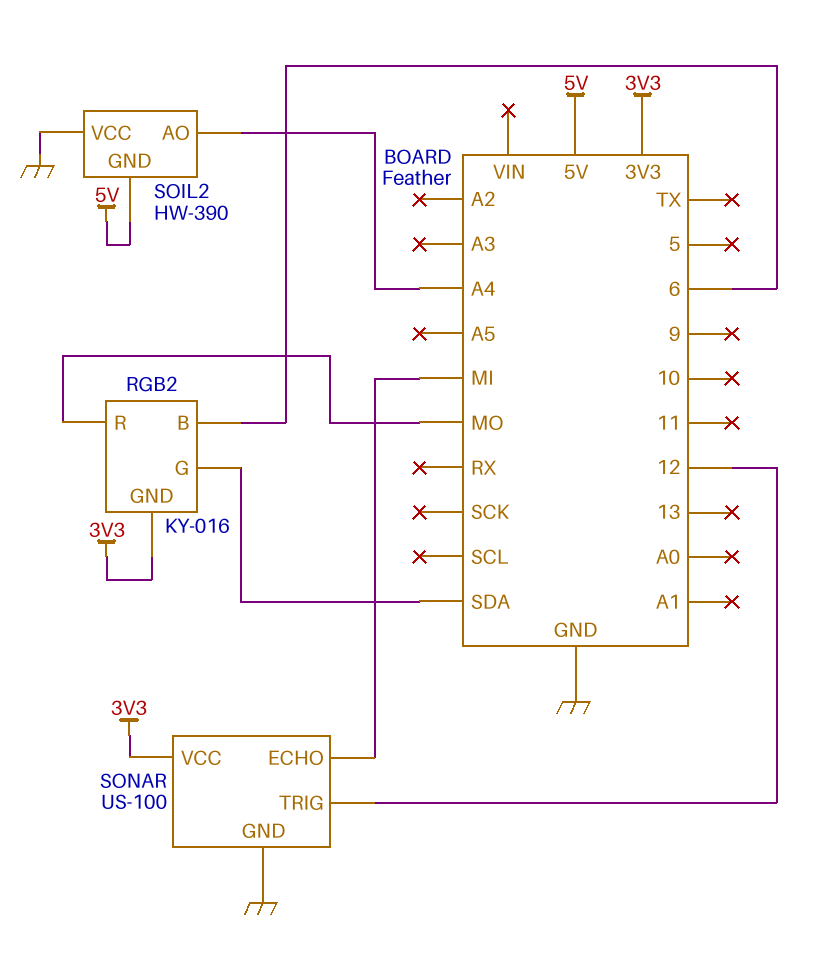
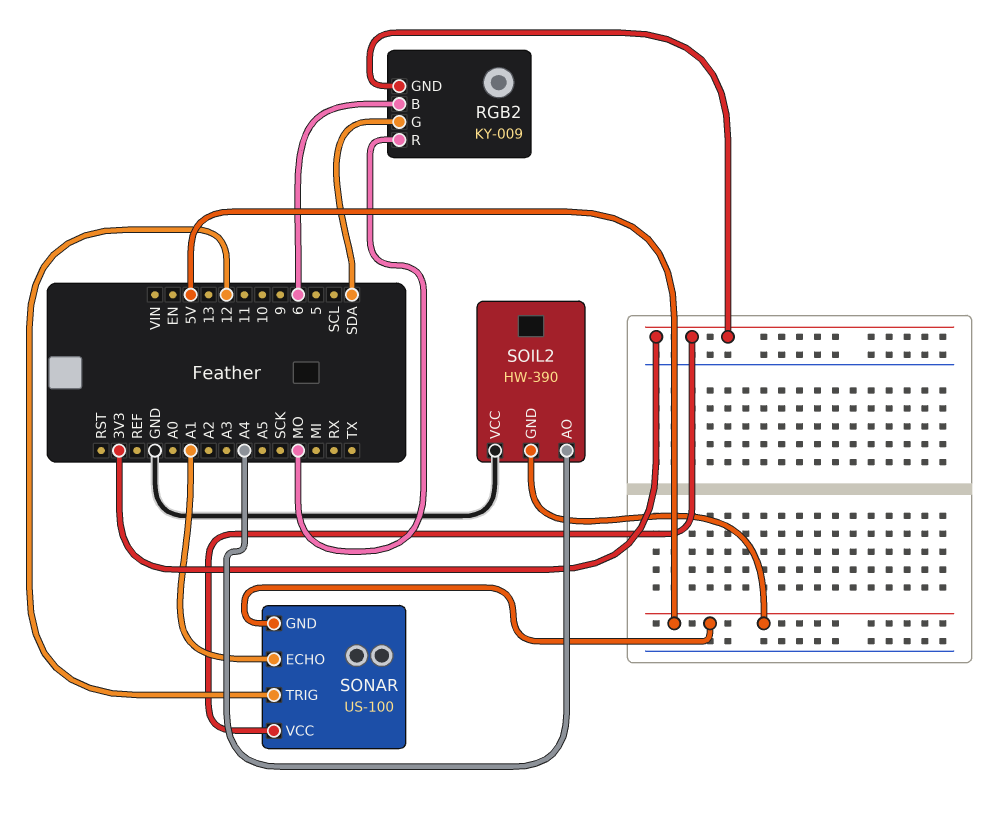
RGB2: KY-016 -> KY-009
SONAR pin ECHO: MI -> A1
SONAR pin GND: GND -> 5V

